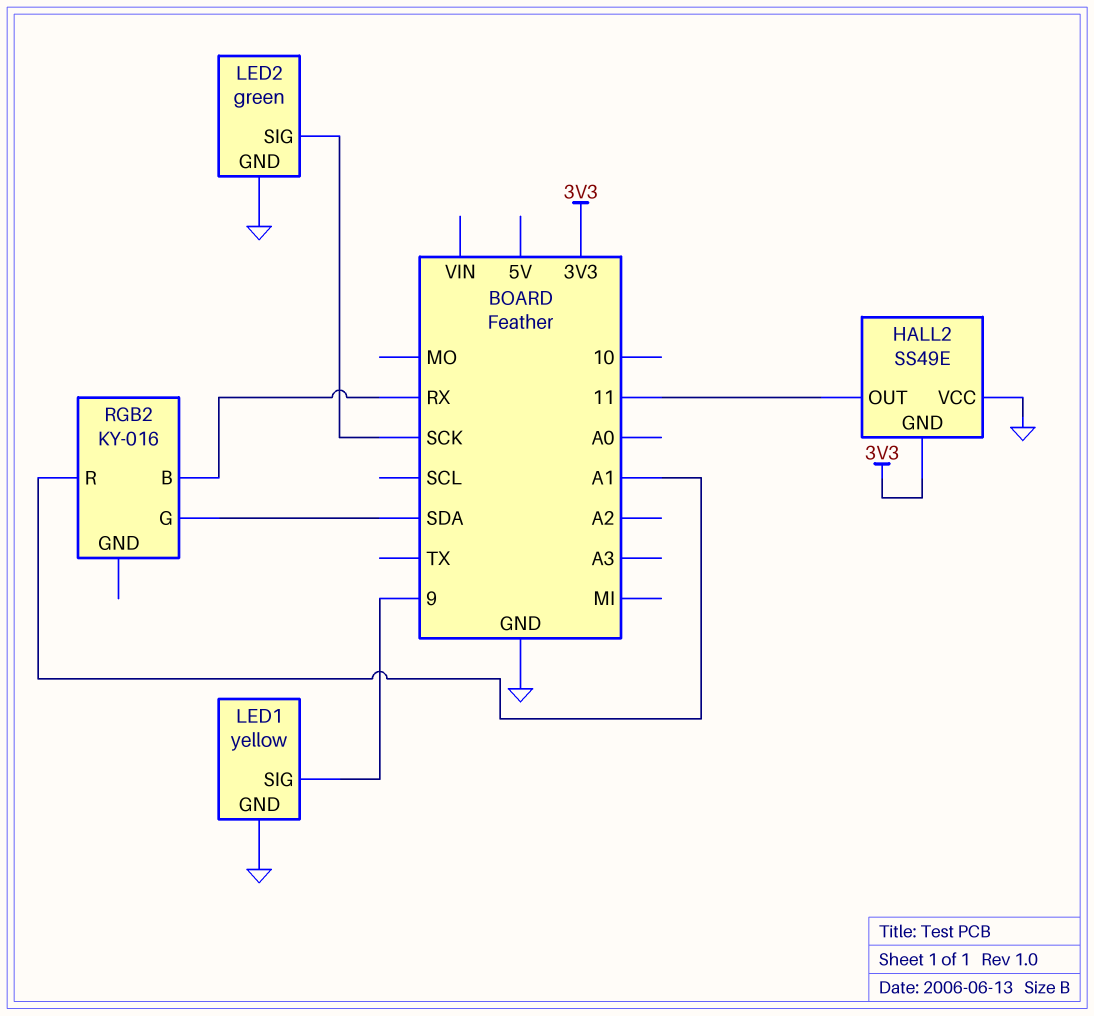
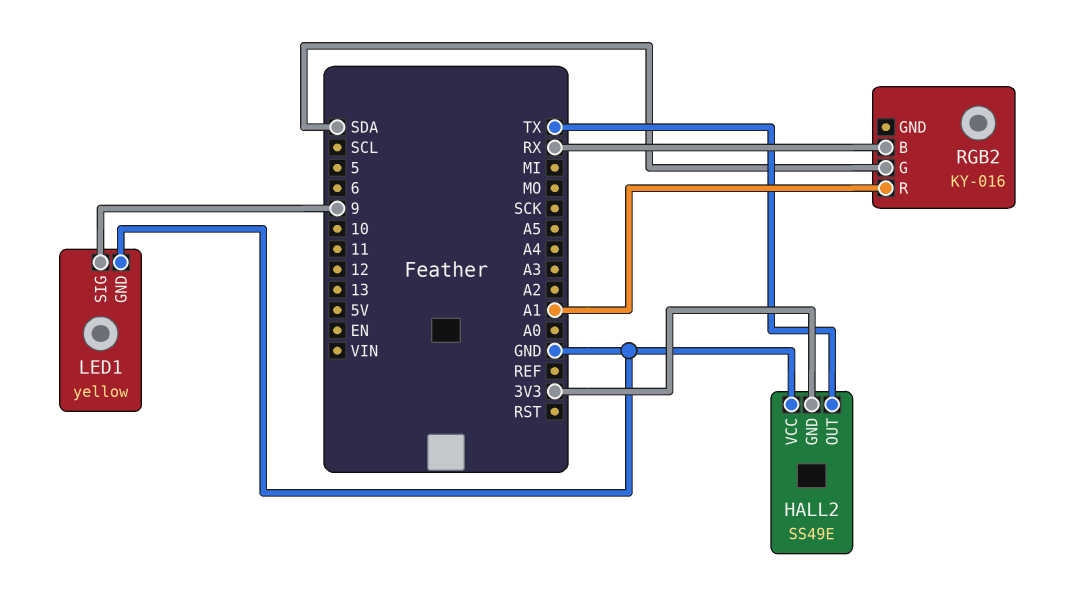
HALL2 pin OUT: 11 -> TX
LED2: green -> none
LED2 pin GND: GND -> none
LED2 pin SIG: SCK -> none

